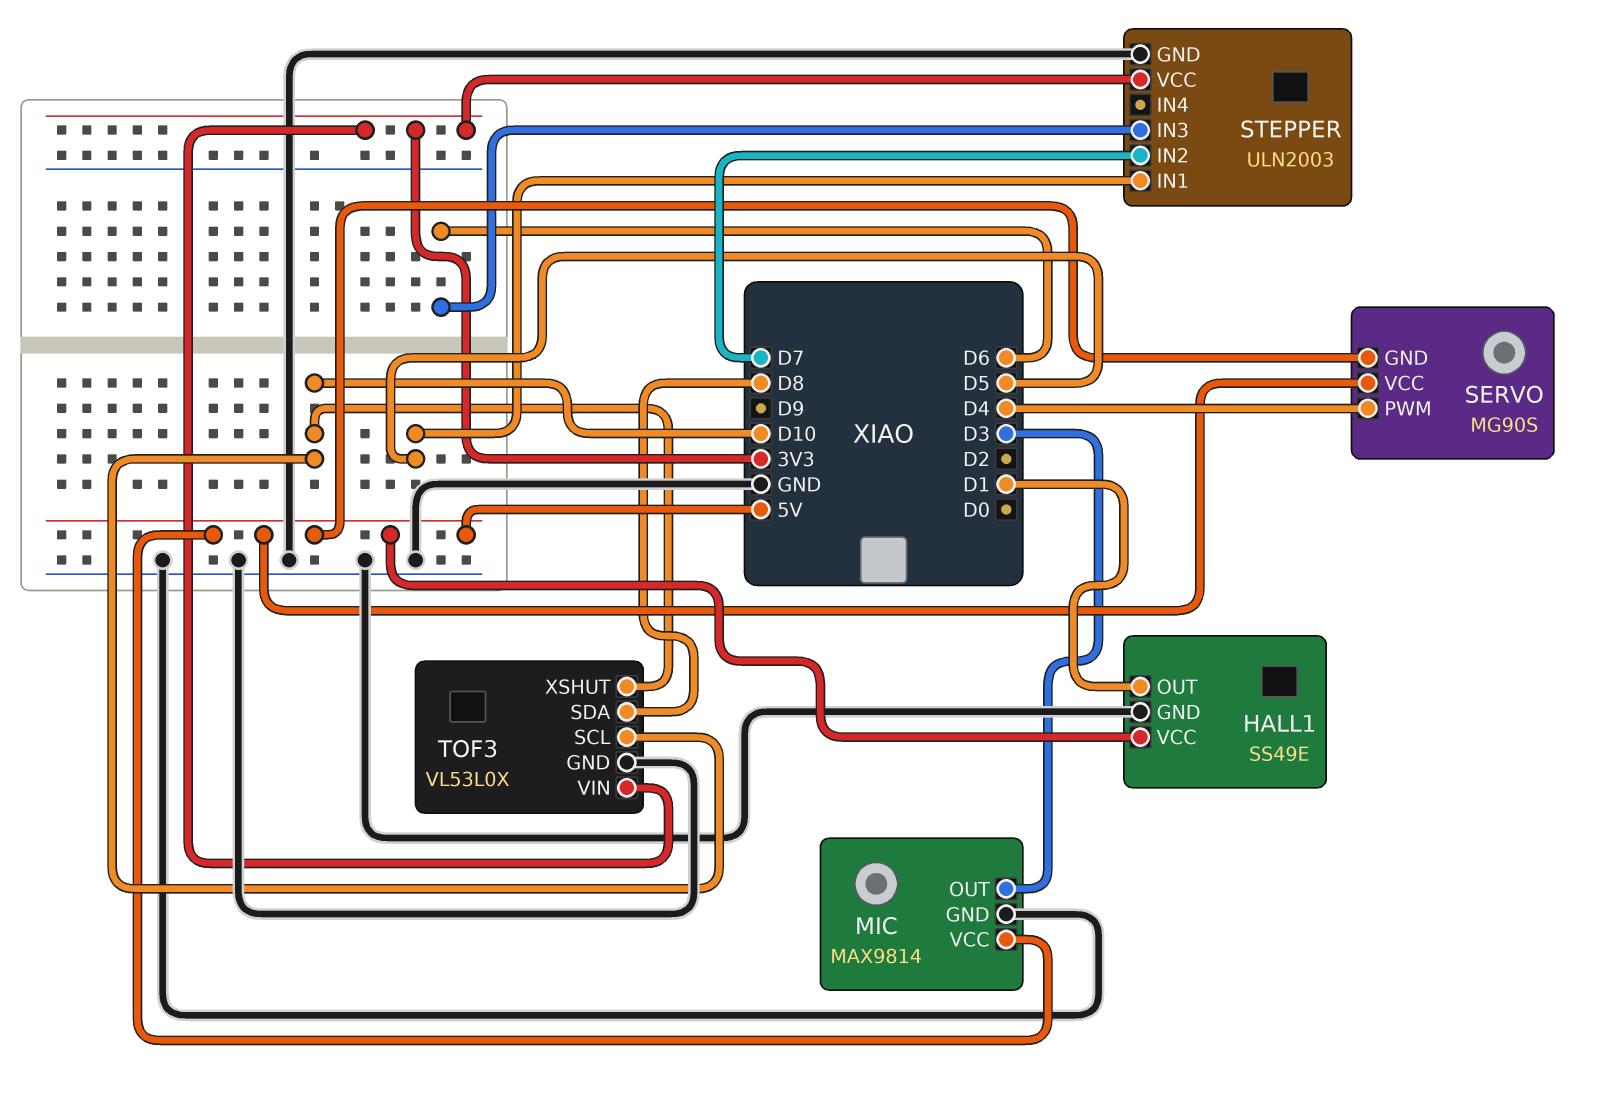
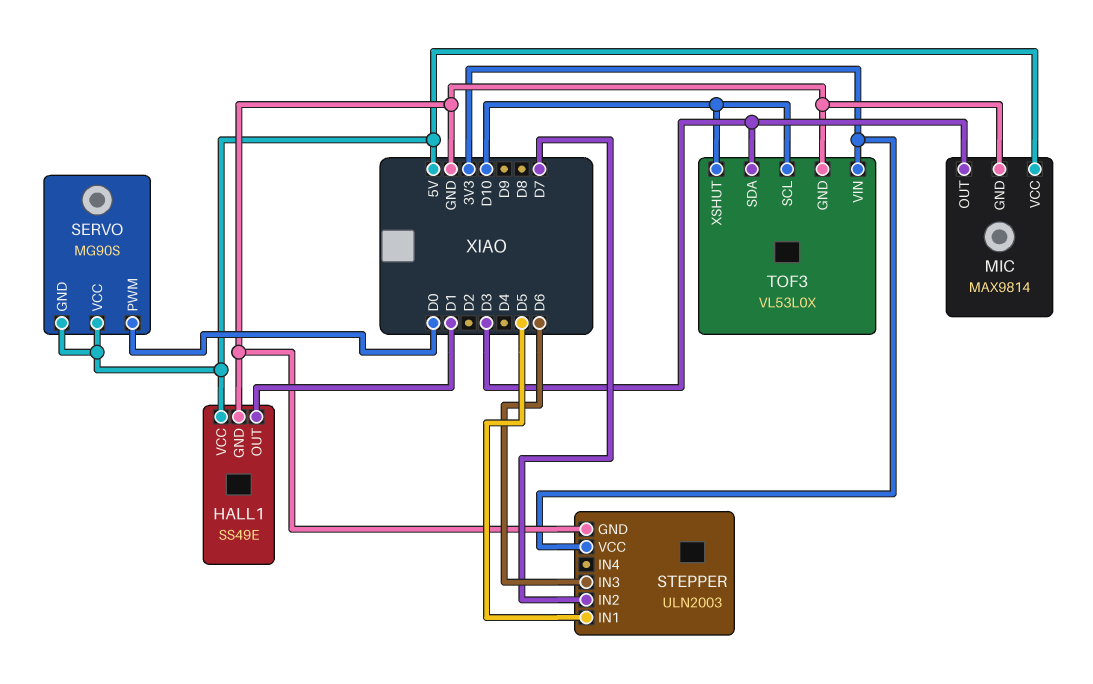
SERVO pin PWM: D4 -> D0
TOF3 pin SDA: D8 -> D3

